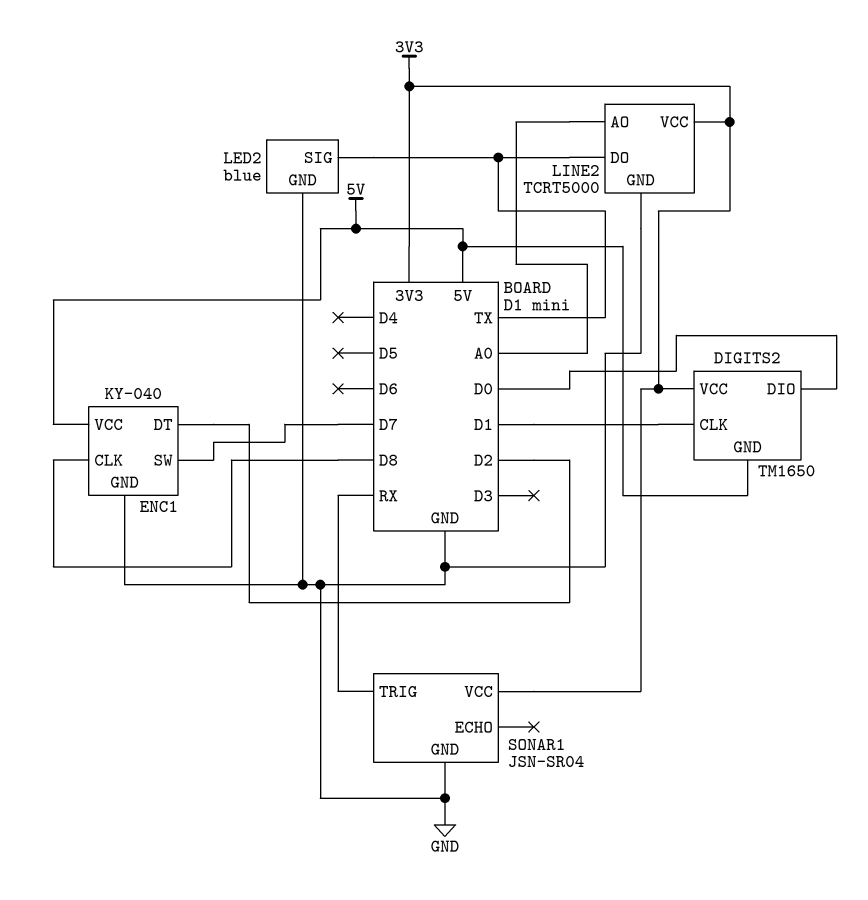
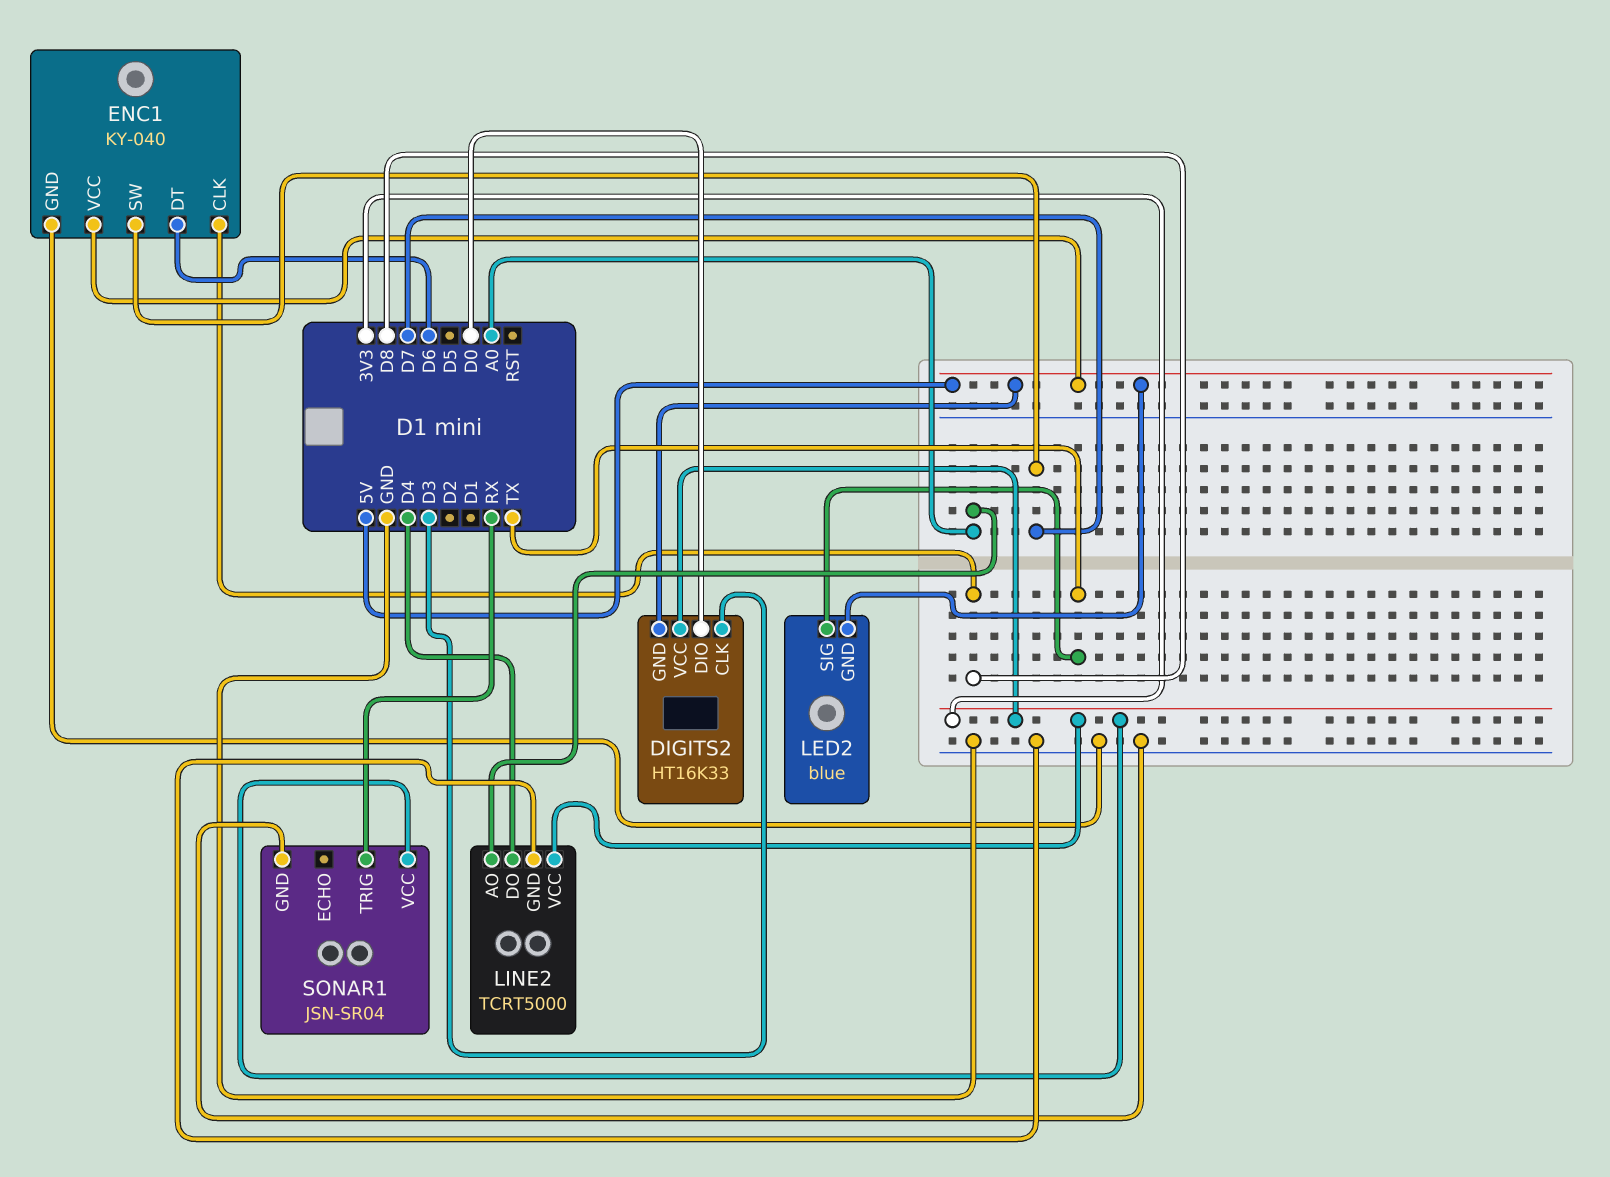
DIGITS2: TM1650 -> HT16K33
DIGITS2 pin CLK: D1 -> D3
ENC1 pin DT: D2 -> D6
LED2 pin GND: GND -> 5V
LINE2 pin DO: TX -> D4

